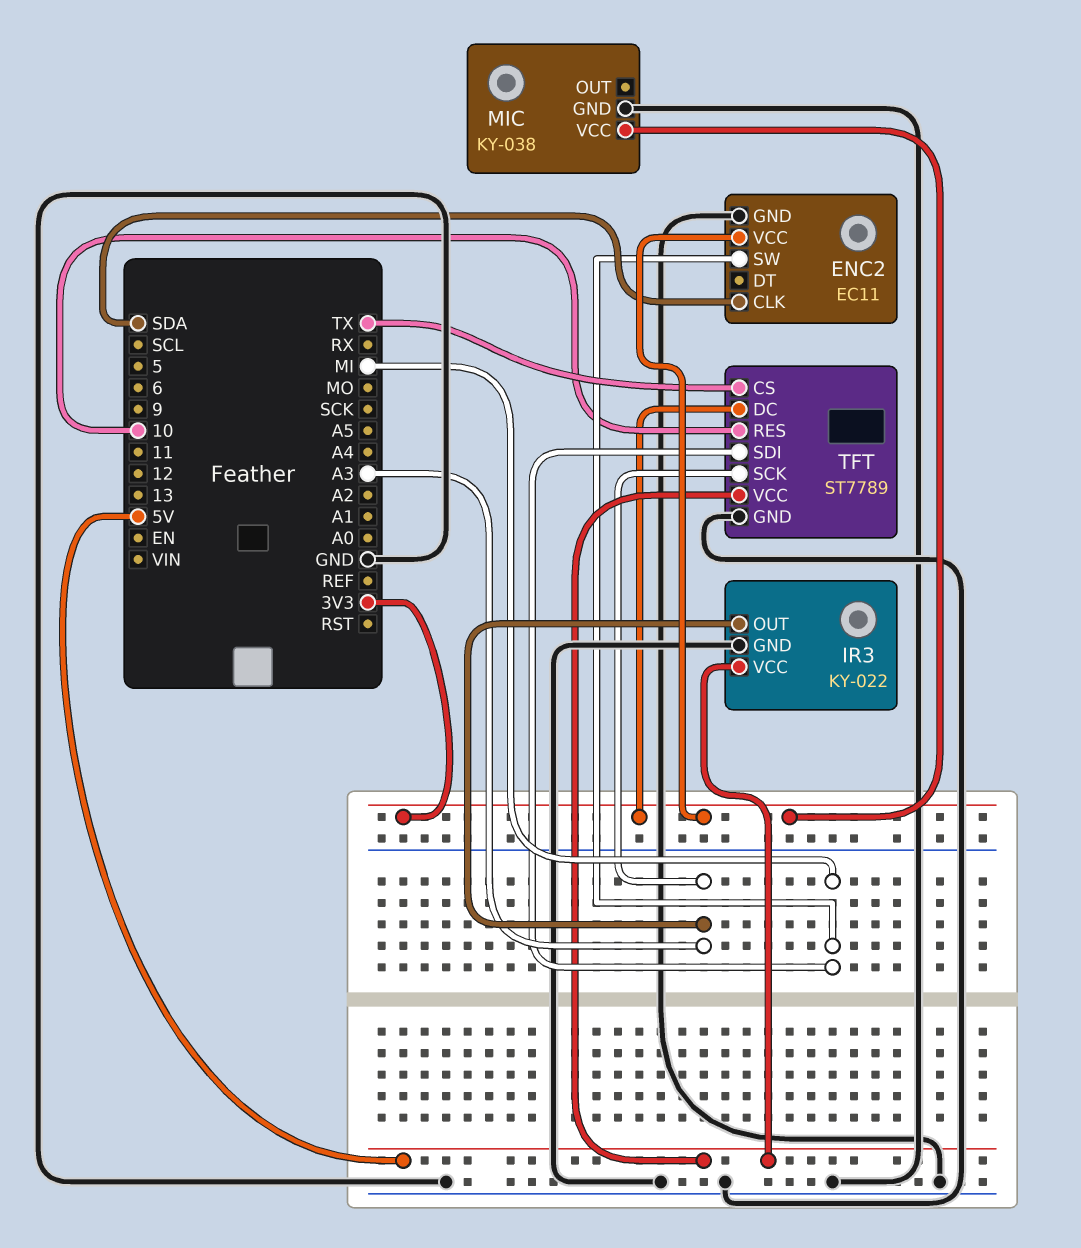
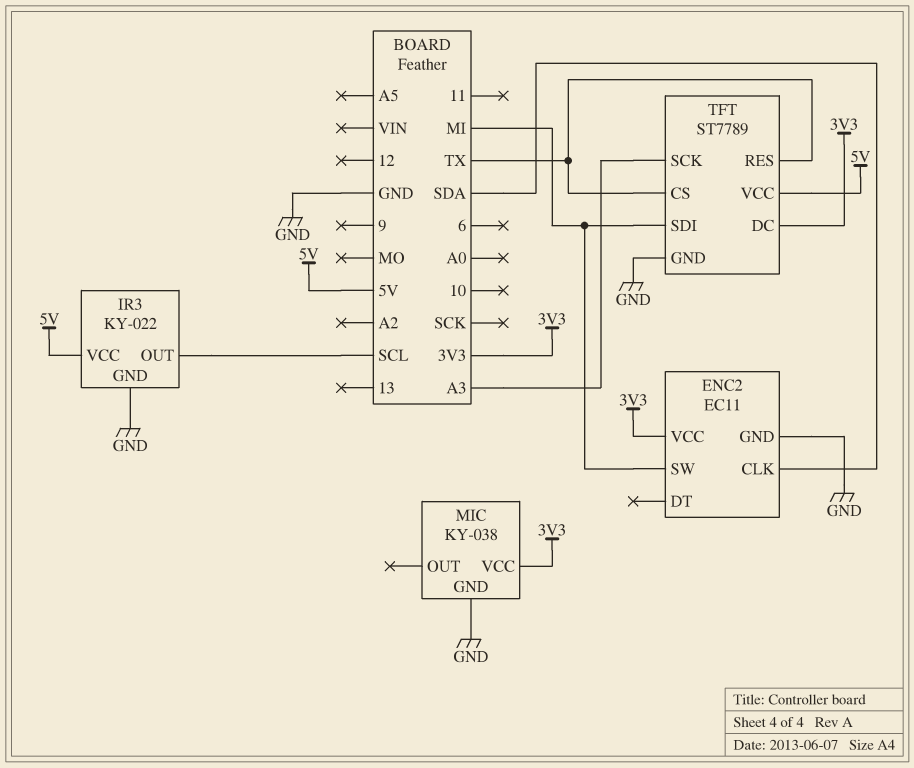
IR3 pin OUT: A3 -> SCL
TFT pin RES: 10 -> TX

